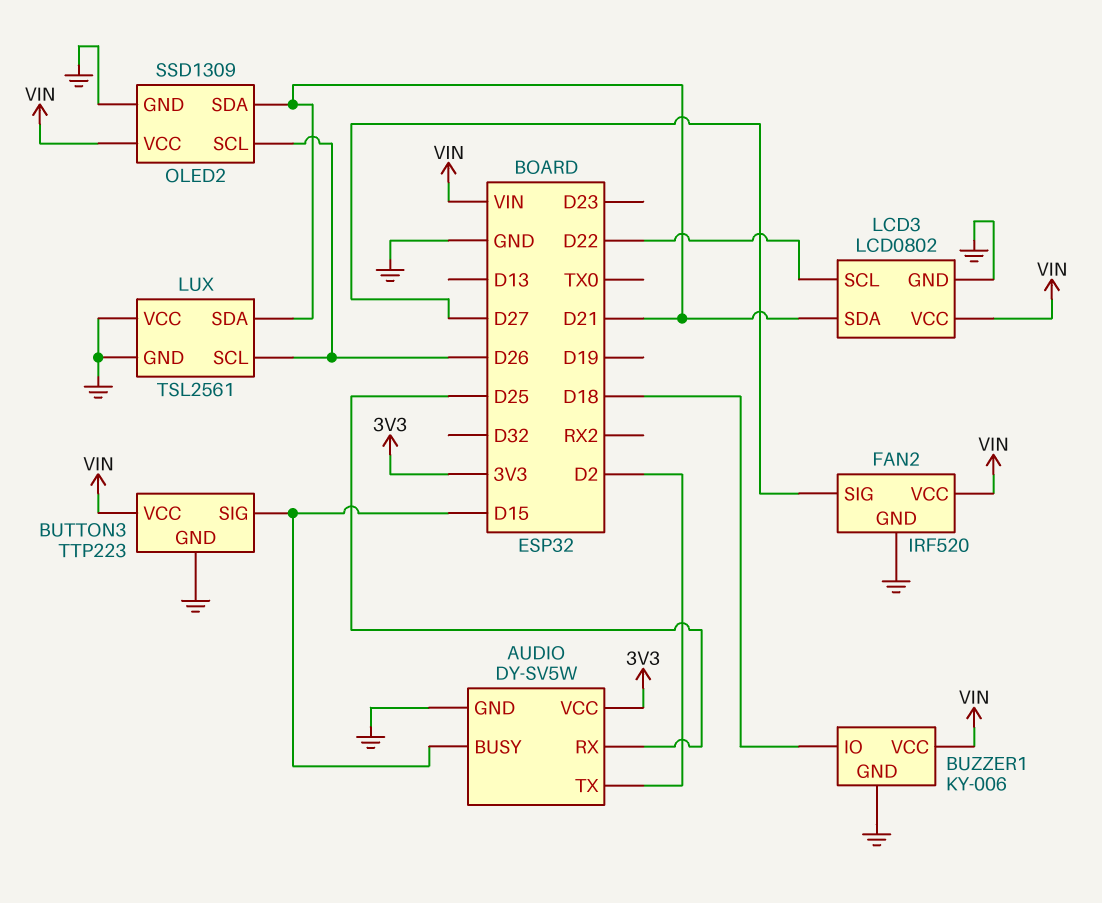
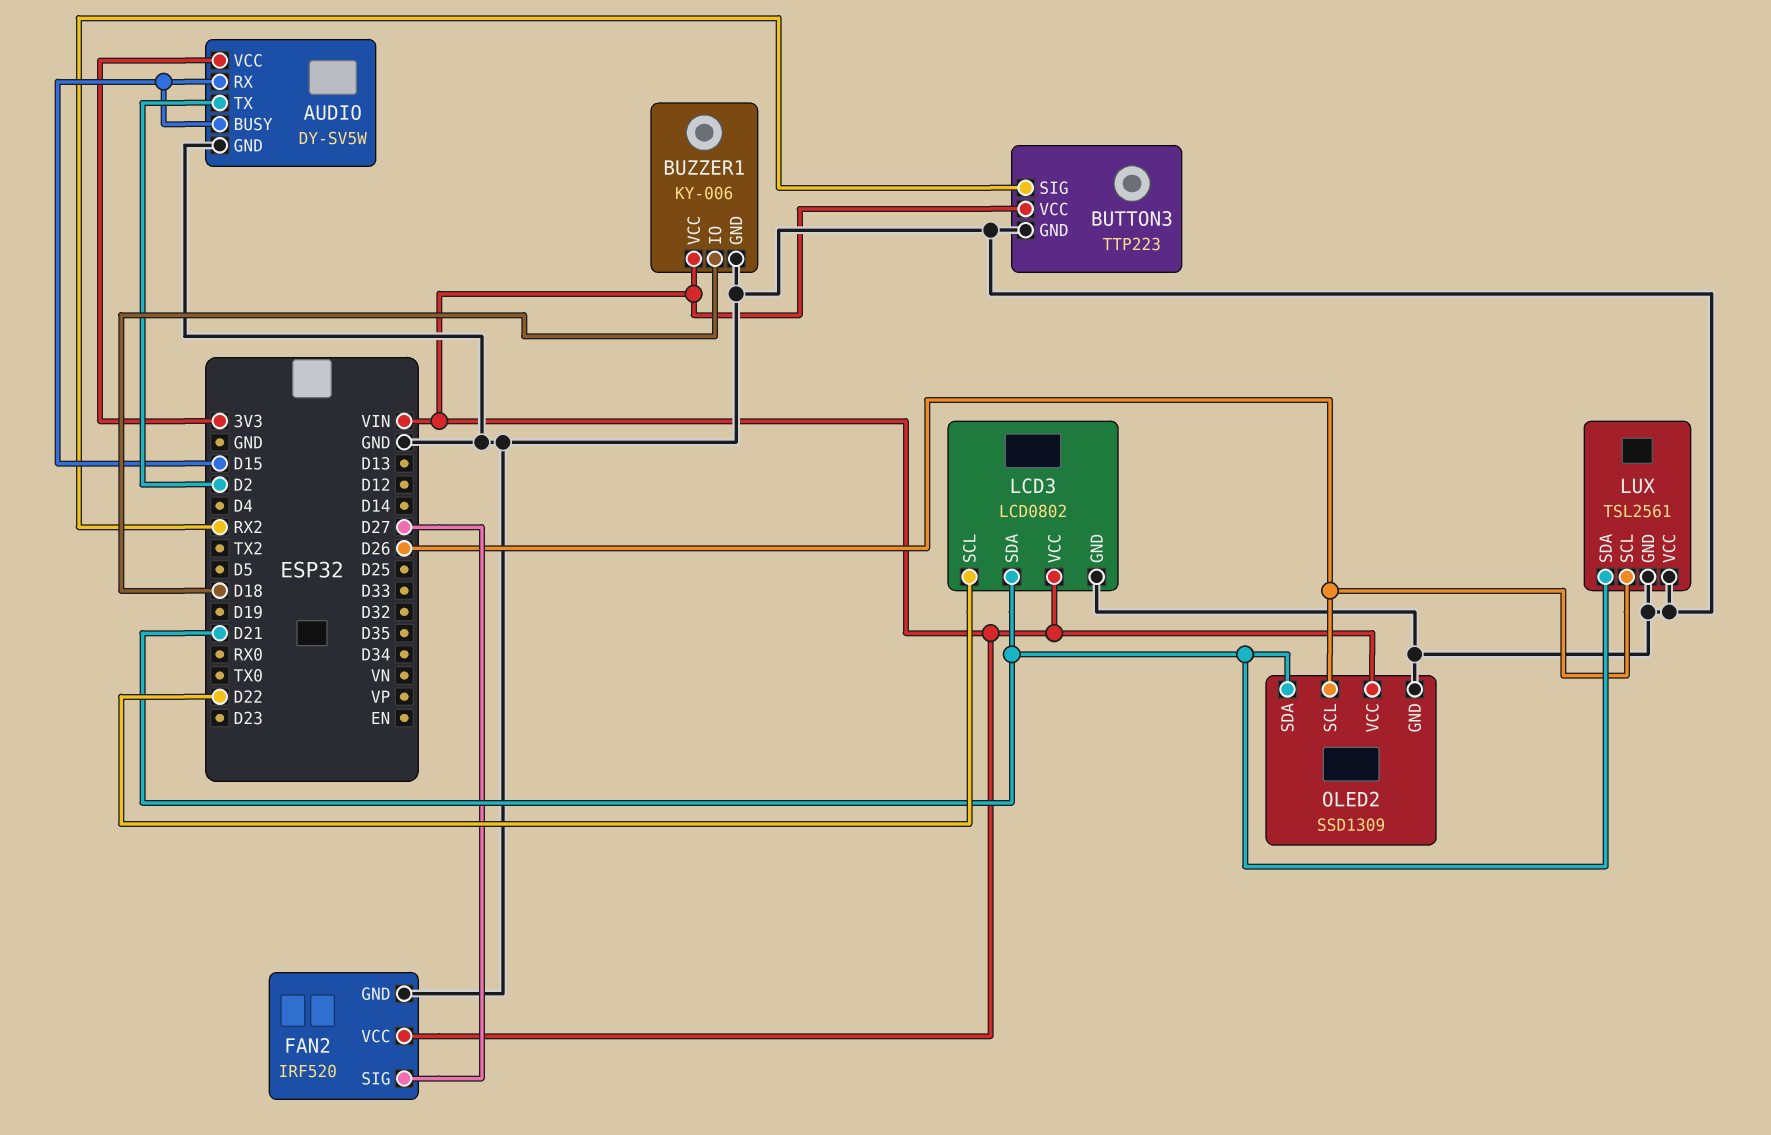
AUDIO pin RX: D25 -> D15
BUTTON3 pin SIG: D15 -> RX2

